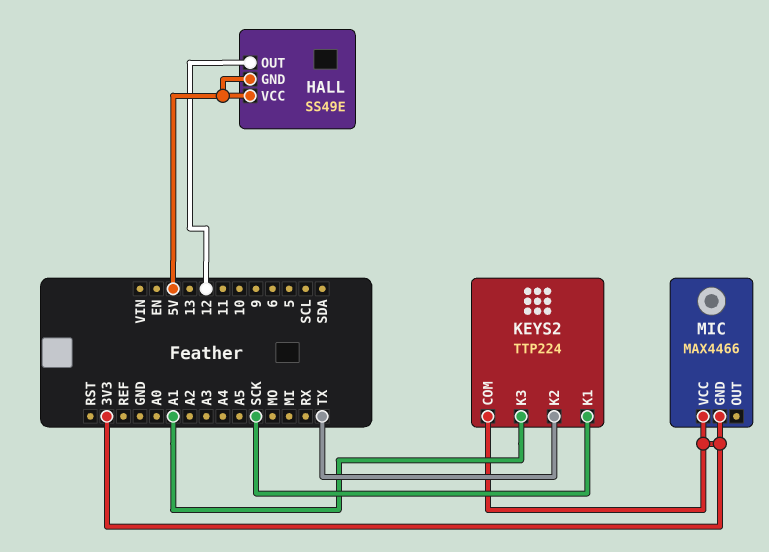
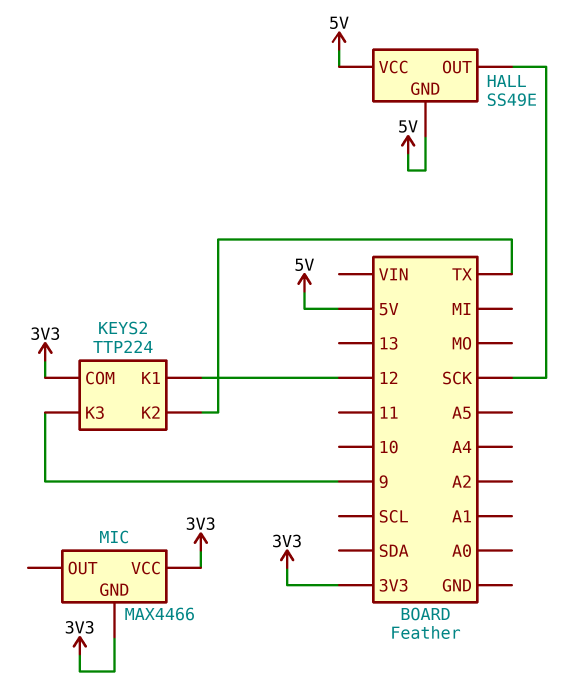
HALL pin OUT: 12 -> SCK
KEYS2 pin K1: SCK -> 12
KEYS2 pin K3: A1 -> 9

